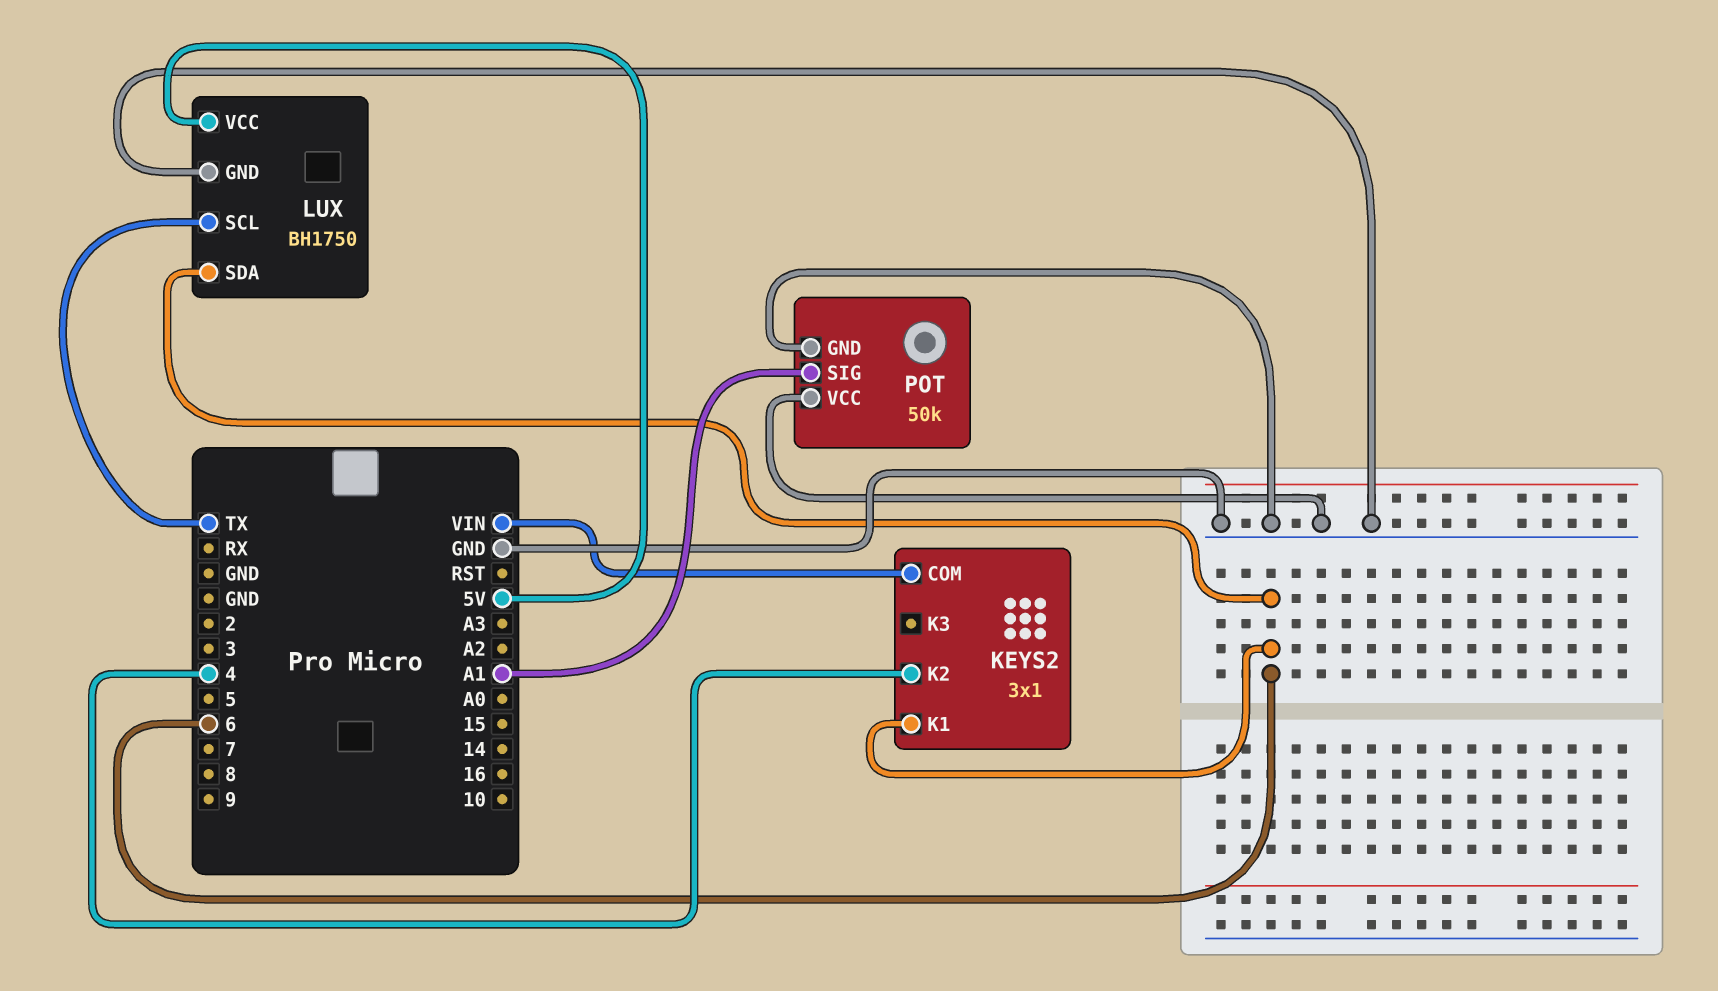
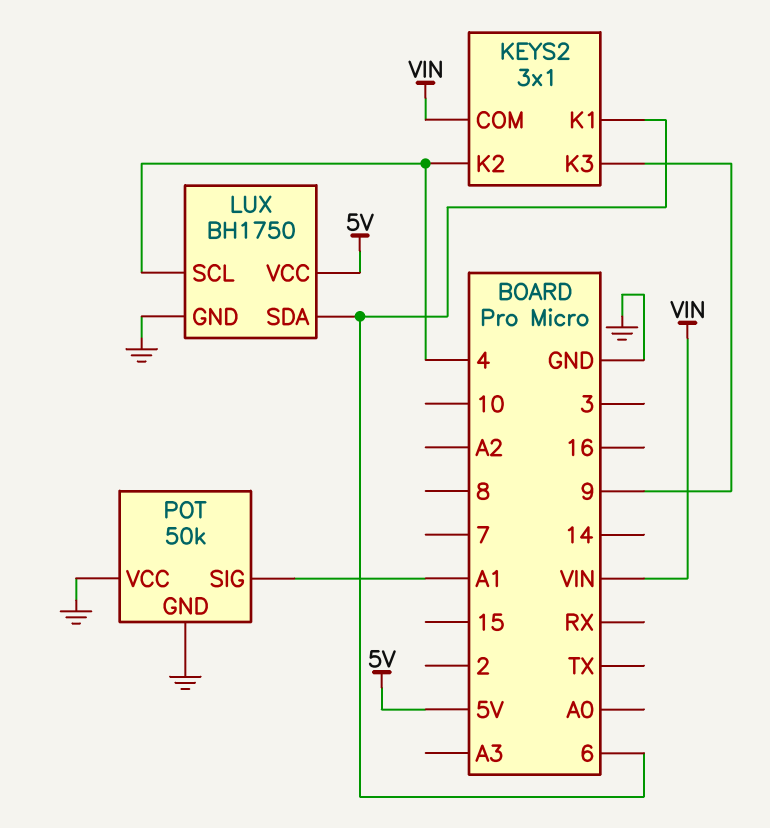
KEYS2 pin K3: none -> 9
LUX pin SCL: TX -> 4

